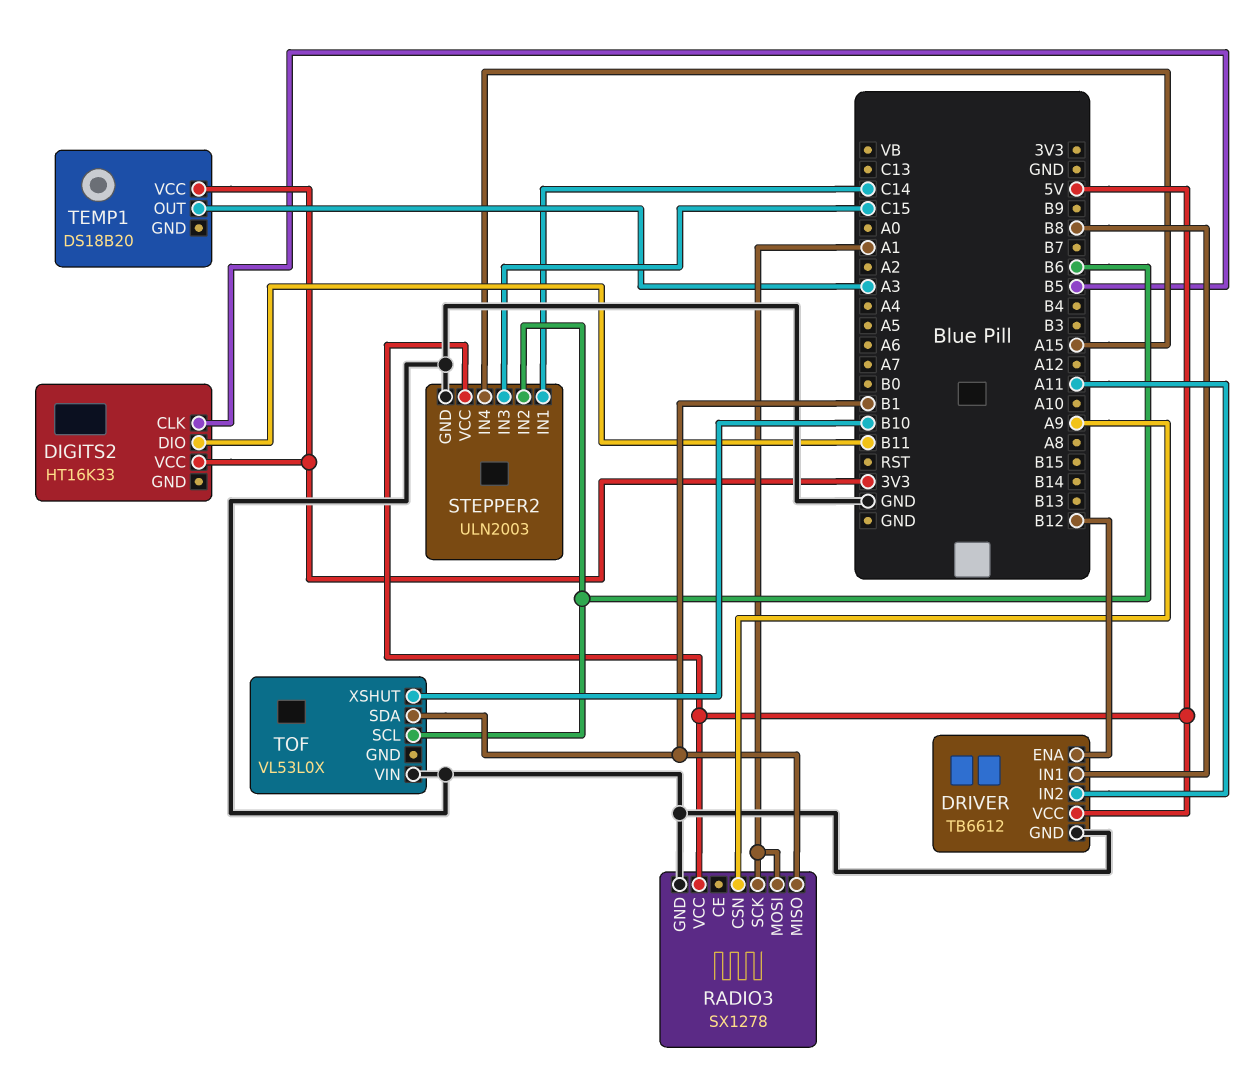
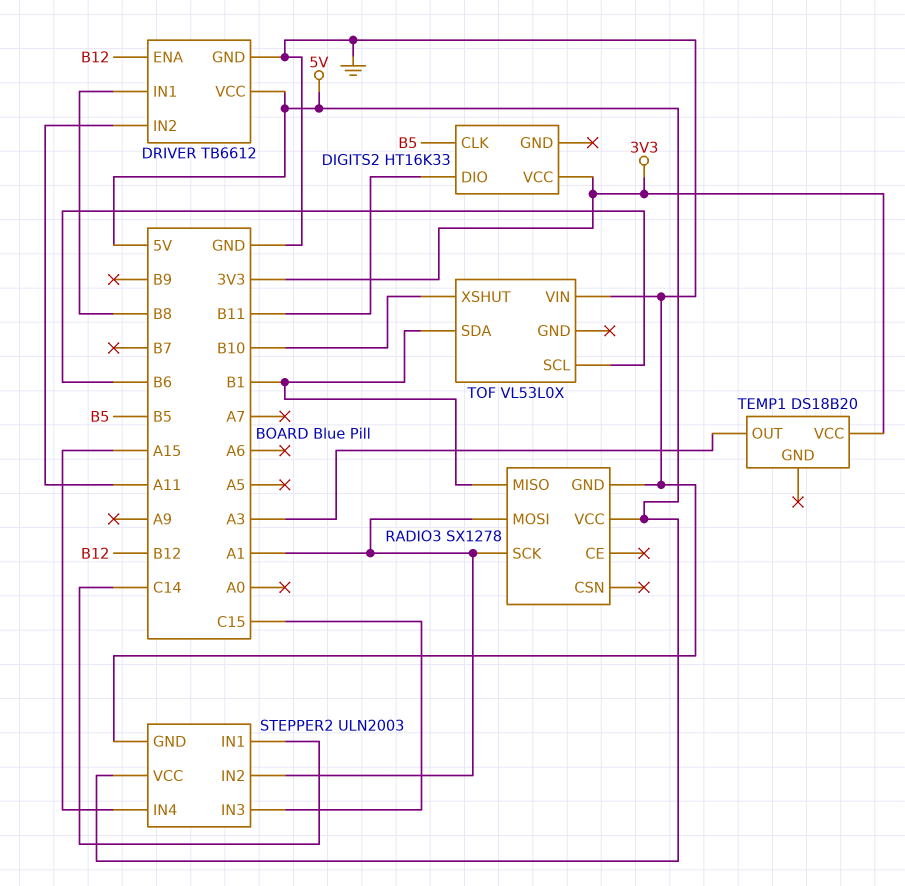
RADIO3 pin CSN: A9 -> none
STEPPER2 pin IN2: B6 -> A1

